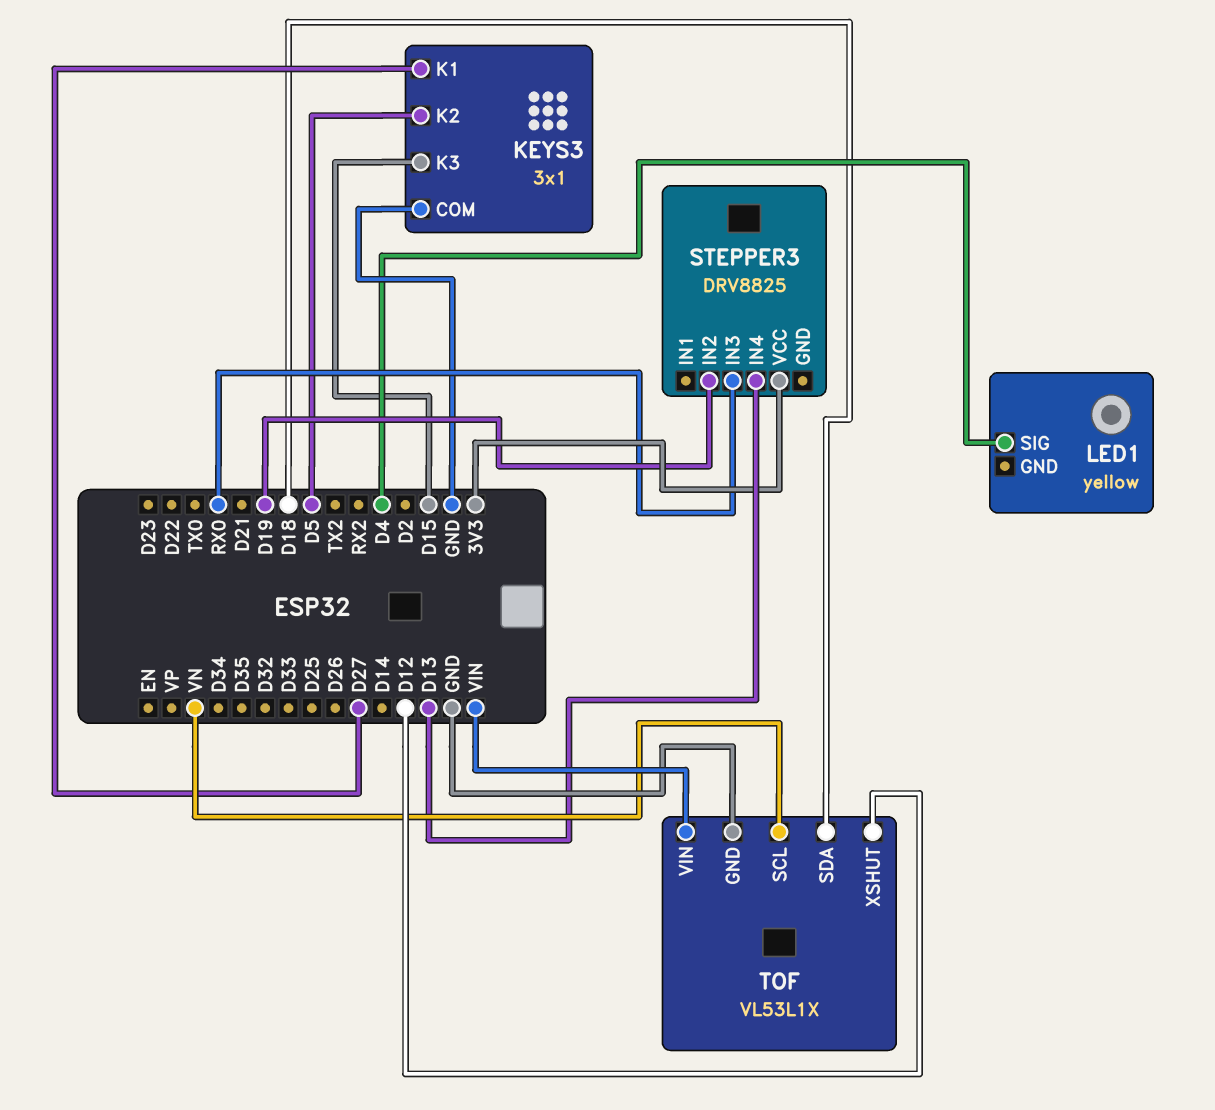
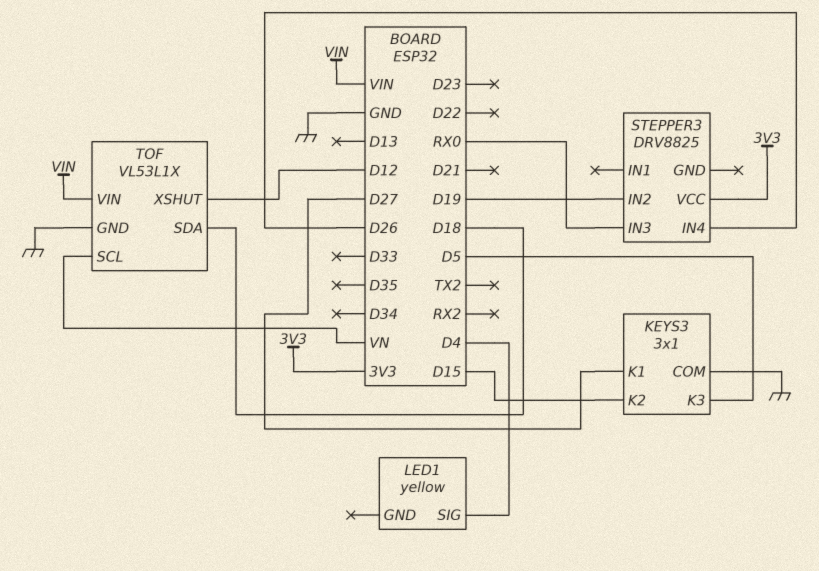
KEYS3 pin K2: D5 -> D15
KEYS3 pin K3: D15 -> D5
STEPPER3 pin IN4: D13 -> D26

